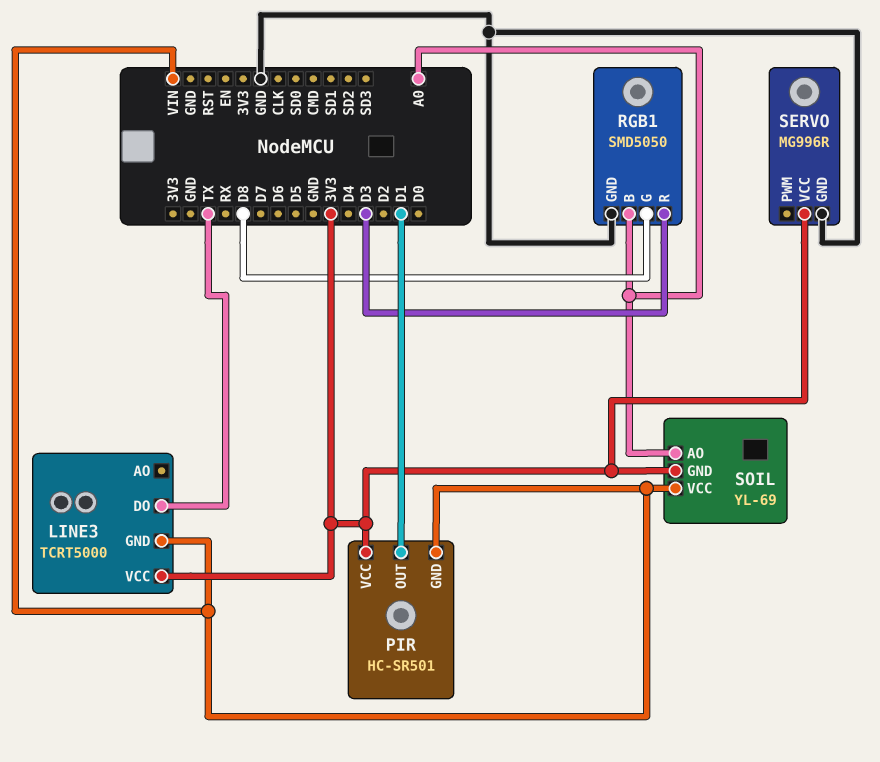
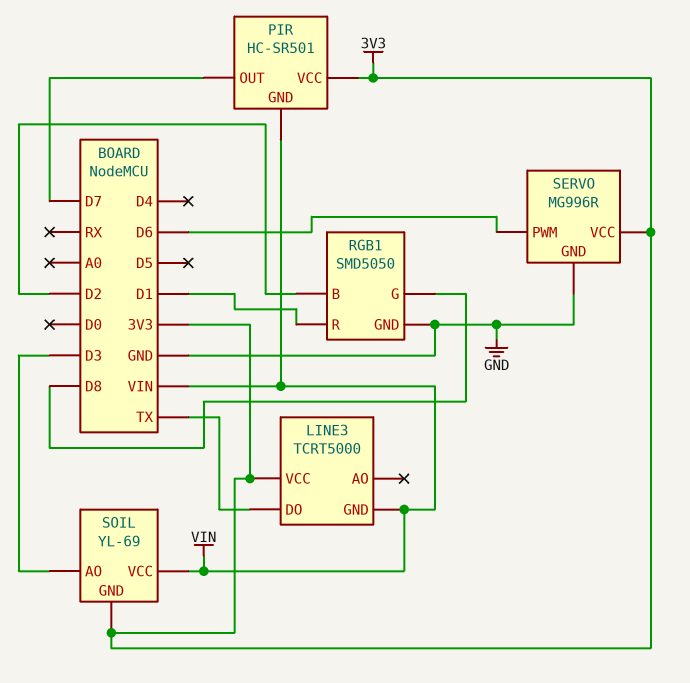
PIR pin OUT: D1 -> D7
RGB1 pin B: A0 -> D2
RGB1 pin R: D3 -> D1
SERVO pin PWM: none -> D6
SOIL pin AO: A0 -> D3

